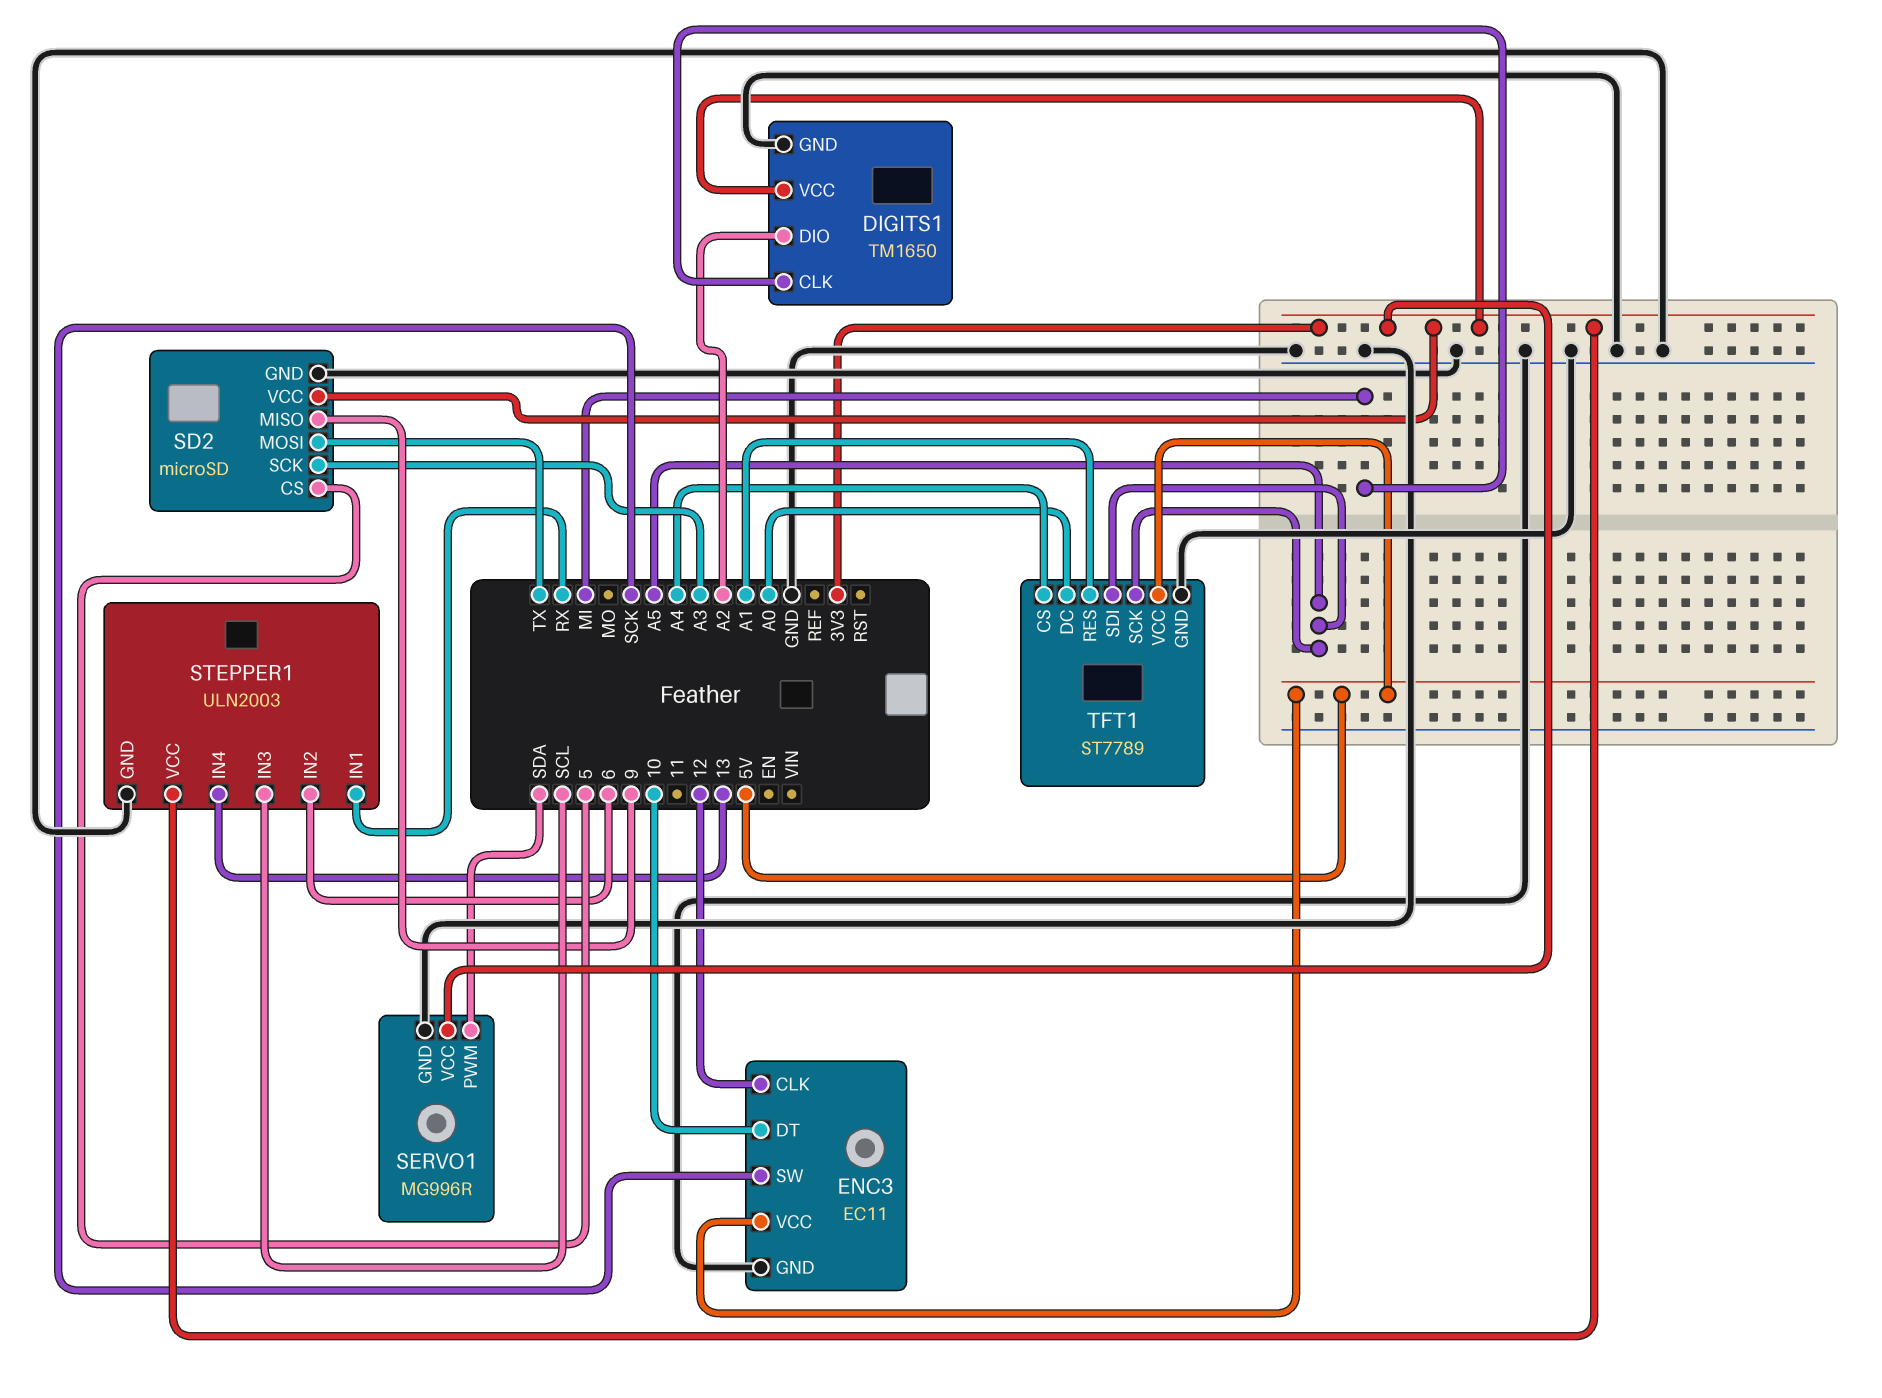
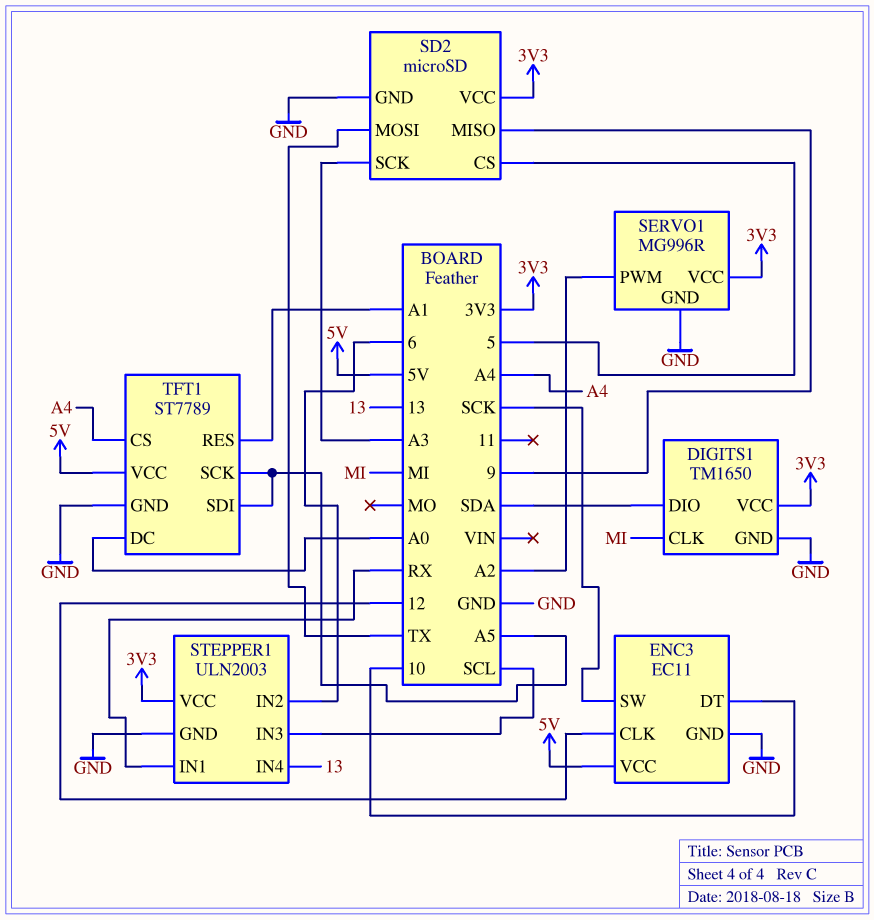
DIGITS1 pin DIO: A2 -> SDA
SERVO1 pin PWM: SDA -> A2

